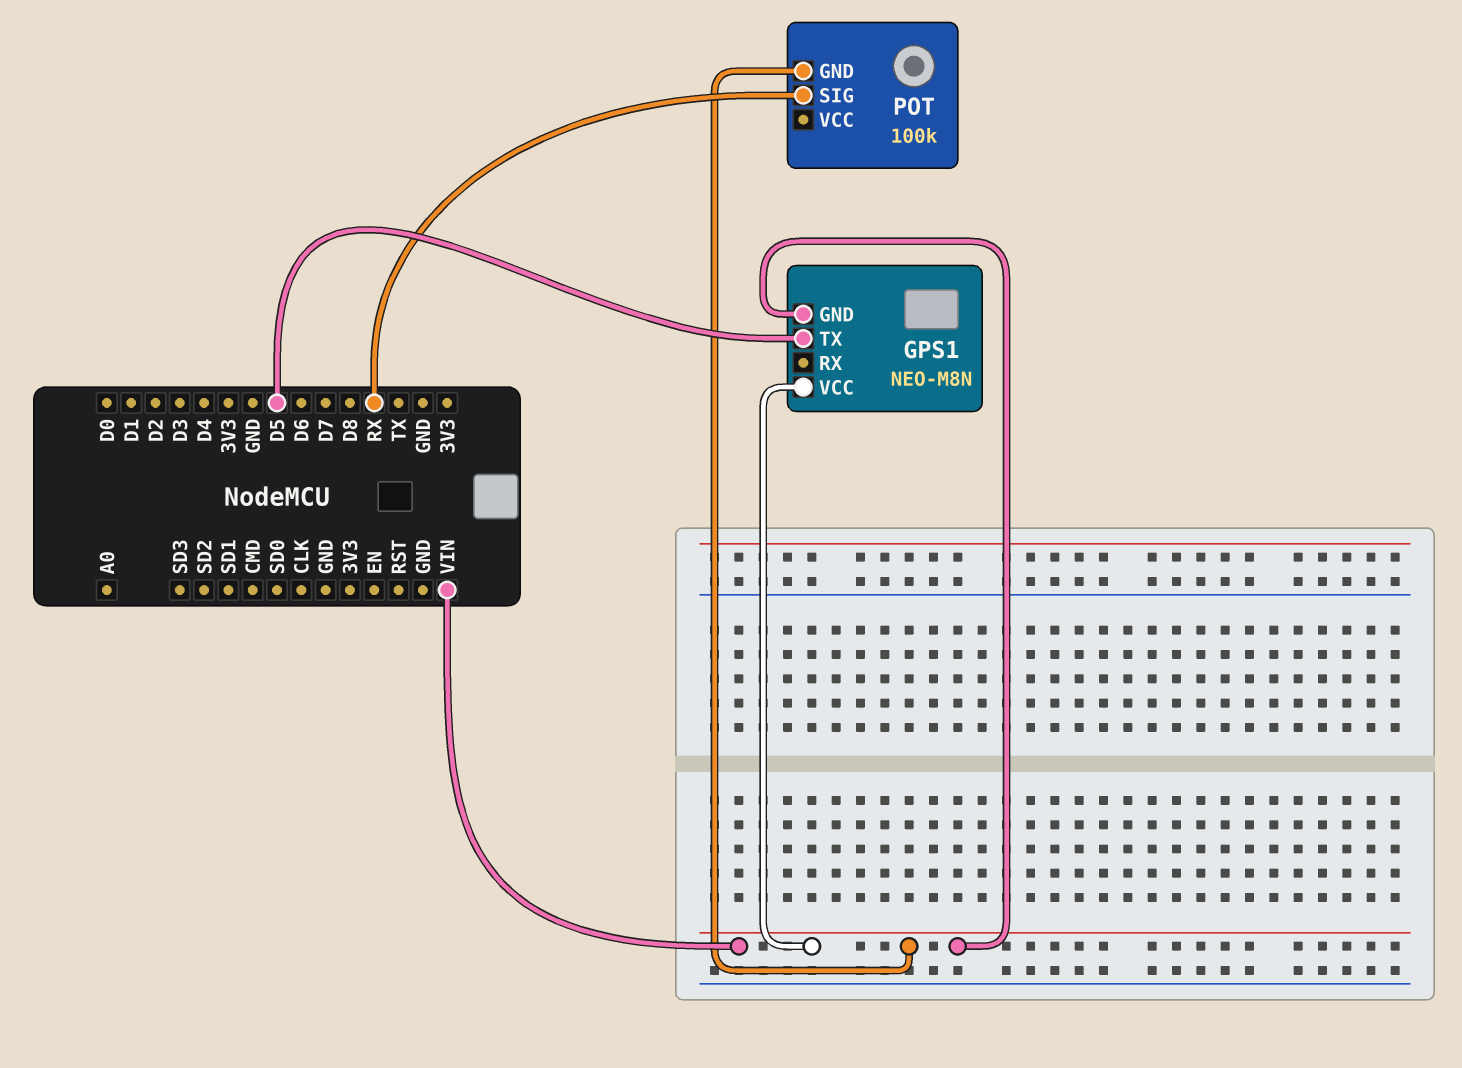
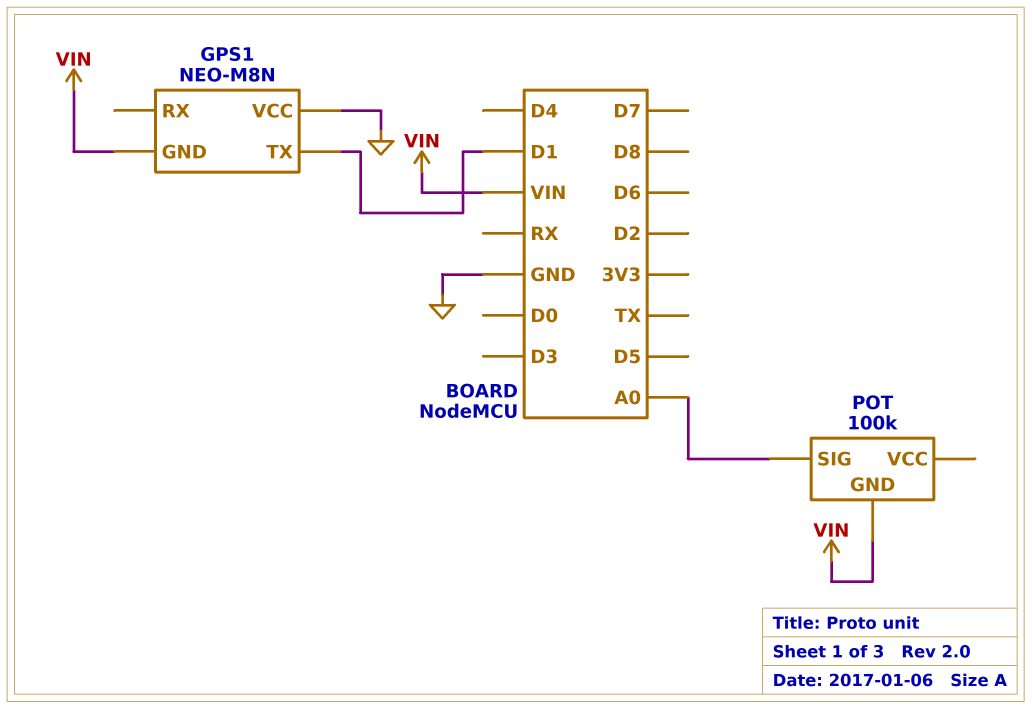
GPS1 pin TX: D5 -> D1
GPS1 pin VCC: VIN -> GND
POT pin SIG: RX -> A0

